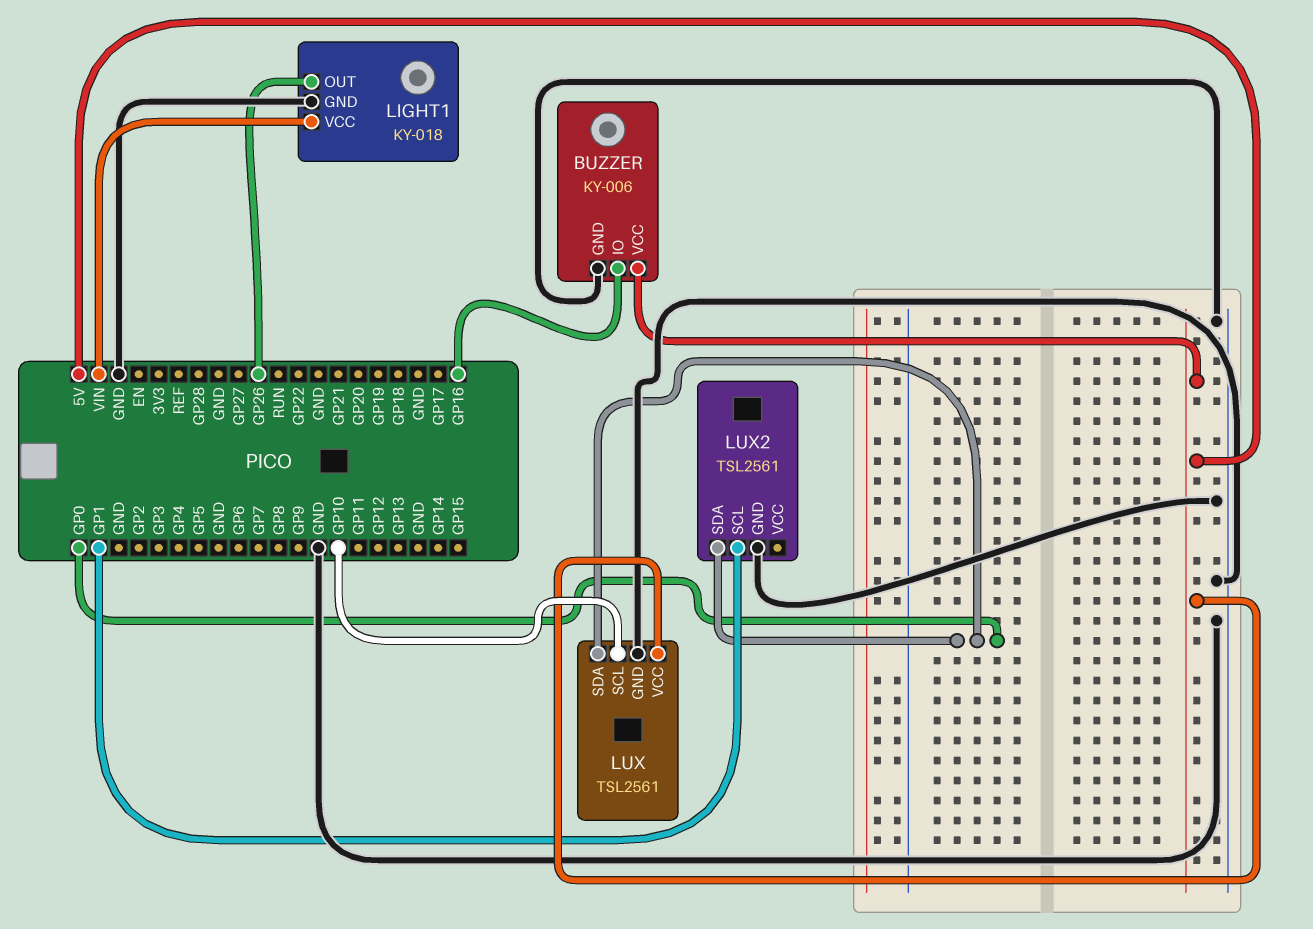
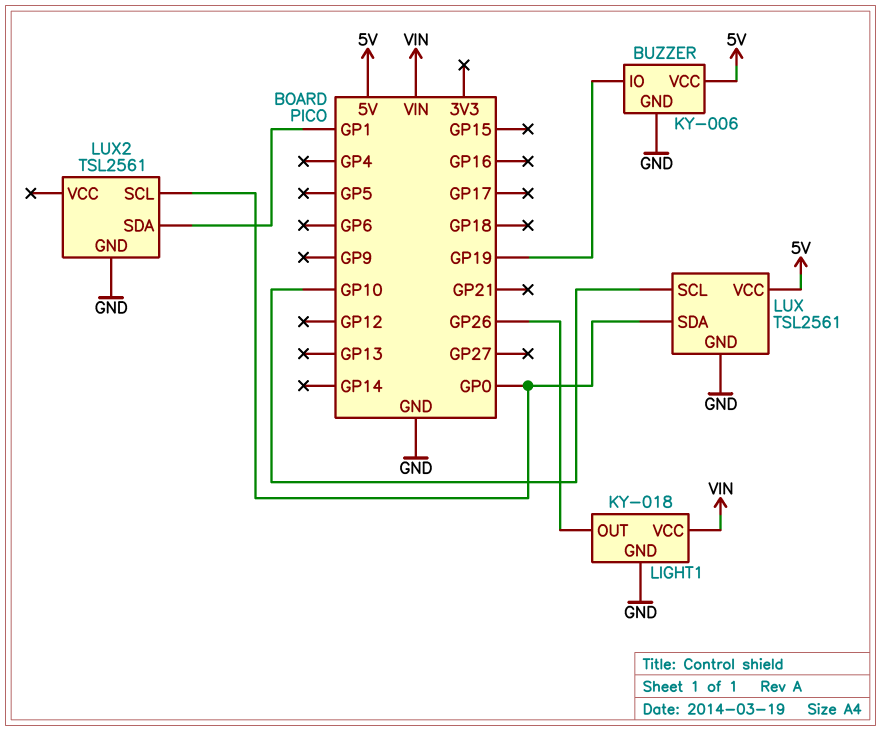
BUZZER pin IO: GP16 -> GP19
LUX2 pin SCL: GP1 -> GP0
LUX2 pin SDA: GP0 -> GP1

